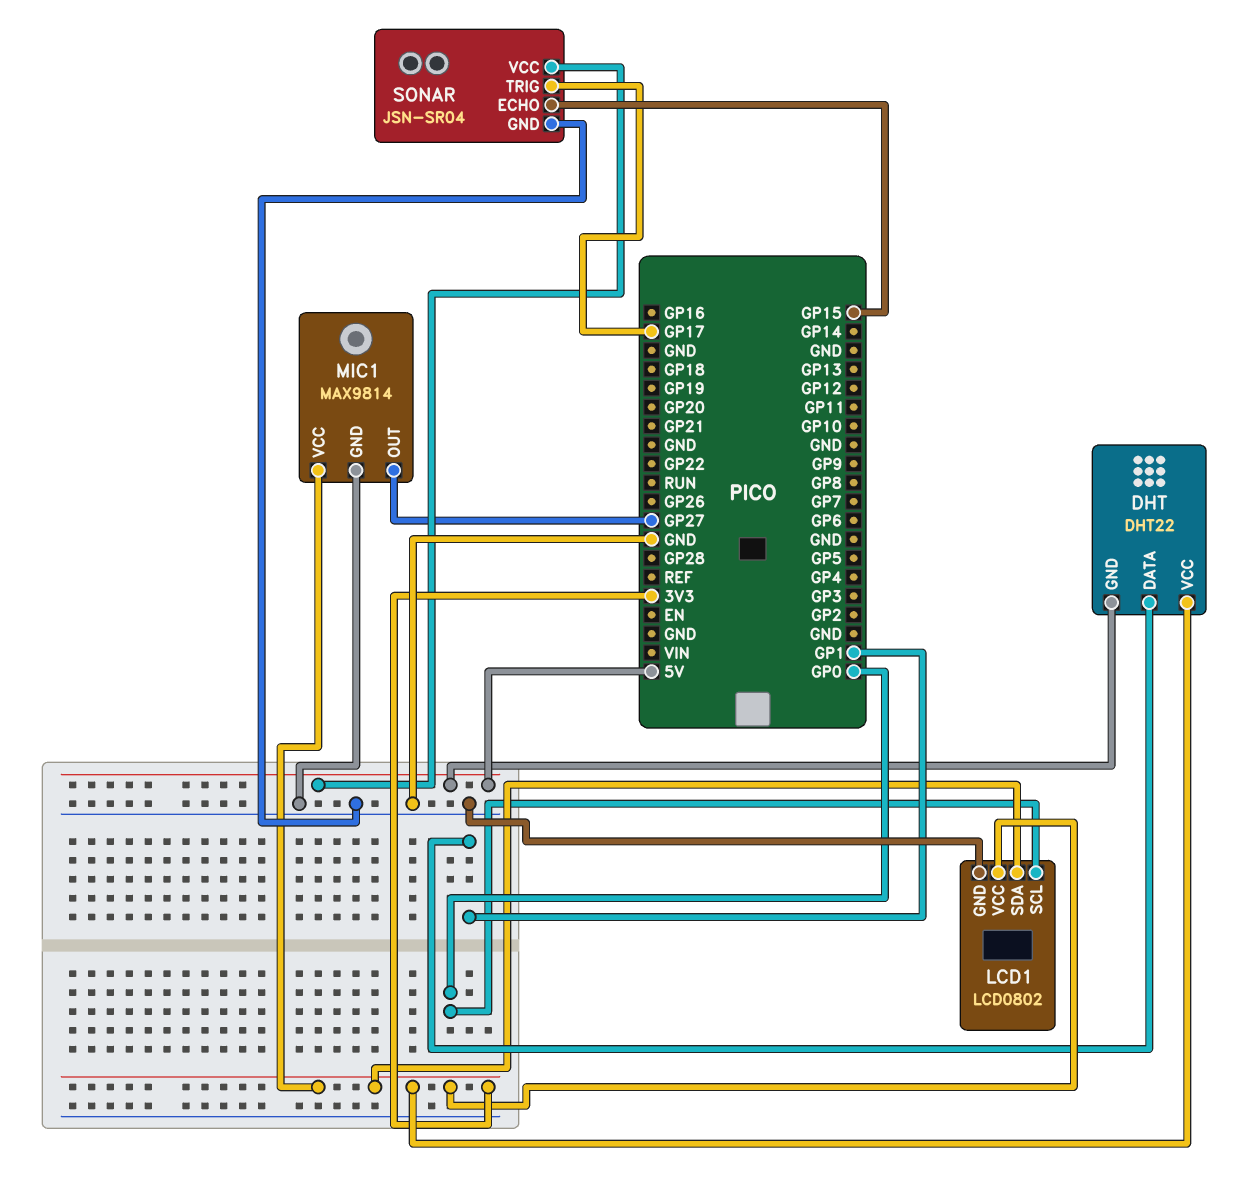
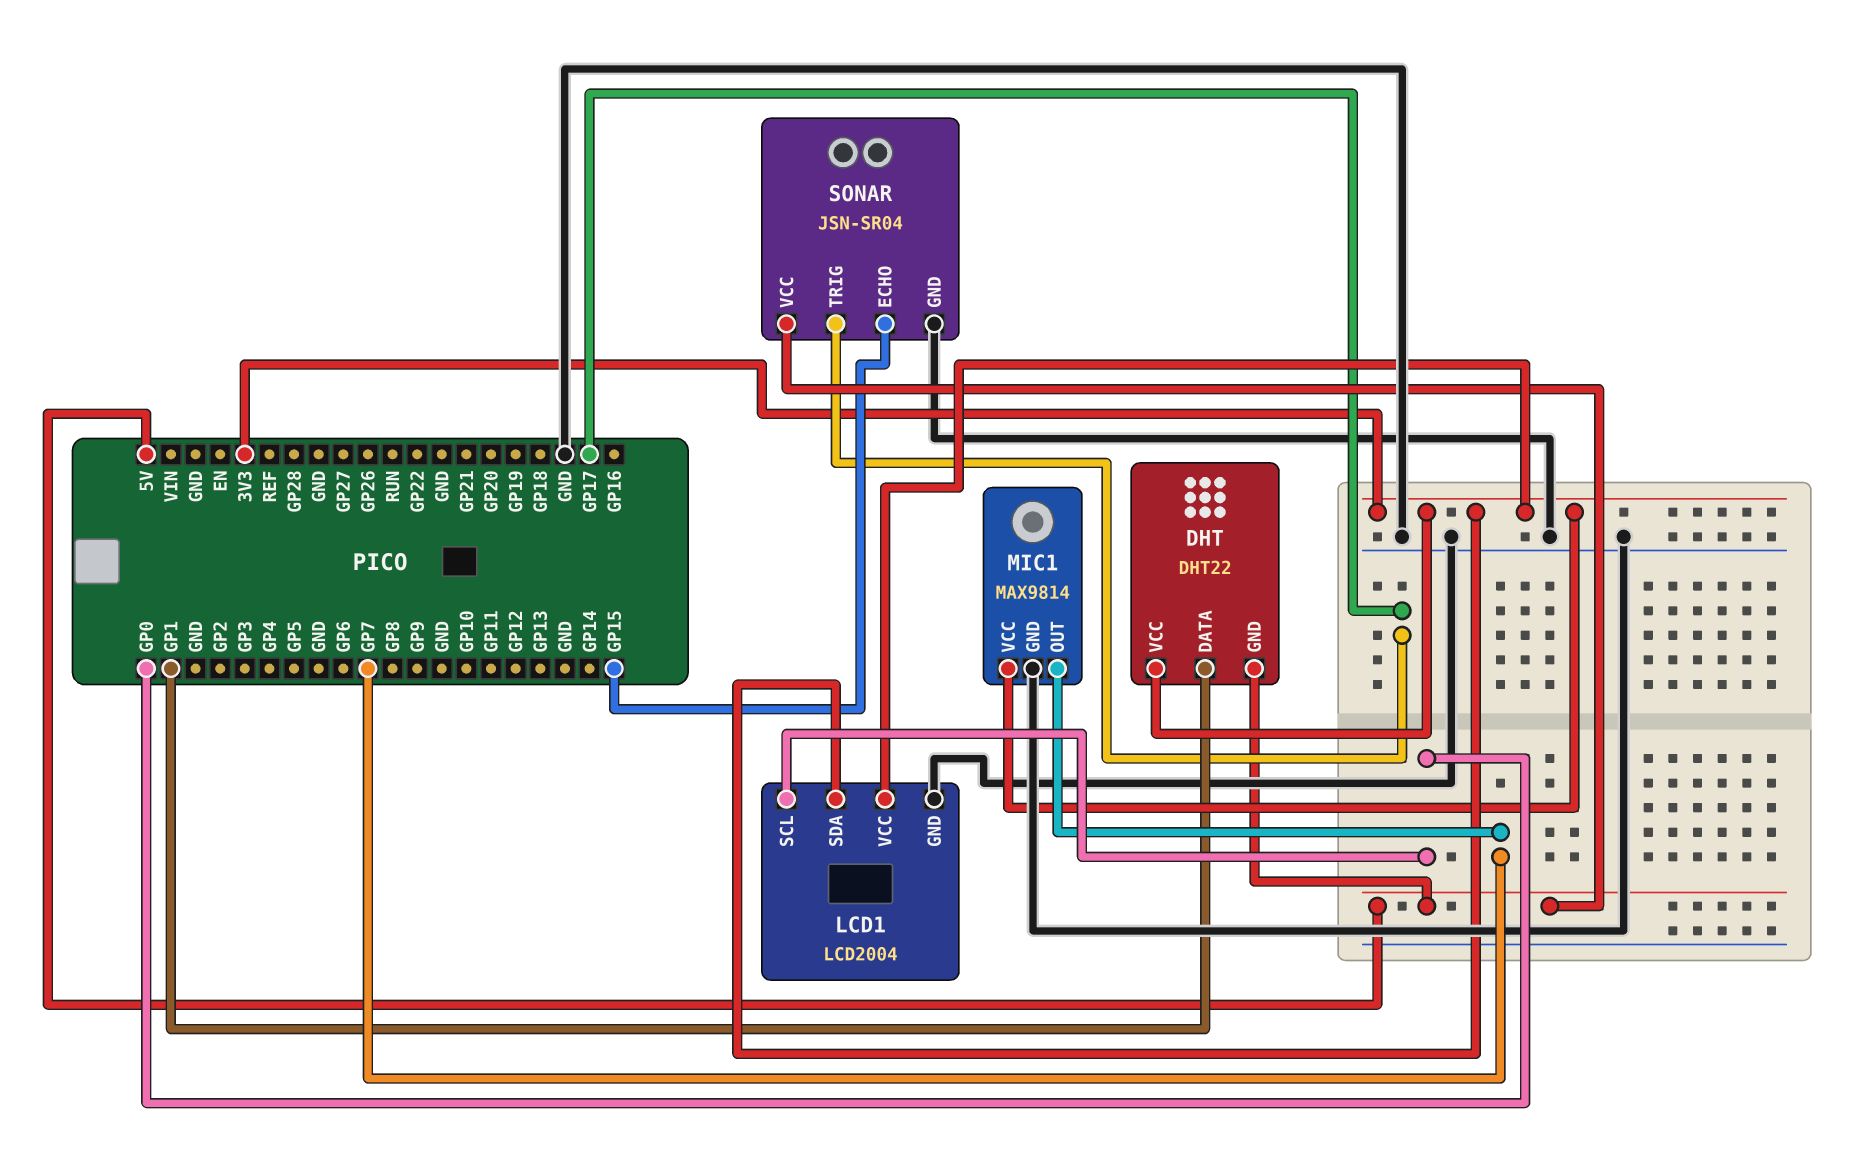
LCD1: LCD0802 -> LCD2004
MIC1 pin OUT: GP27 -> GP7

